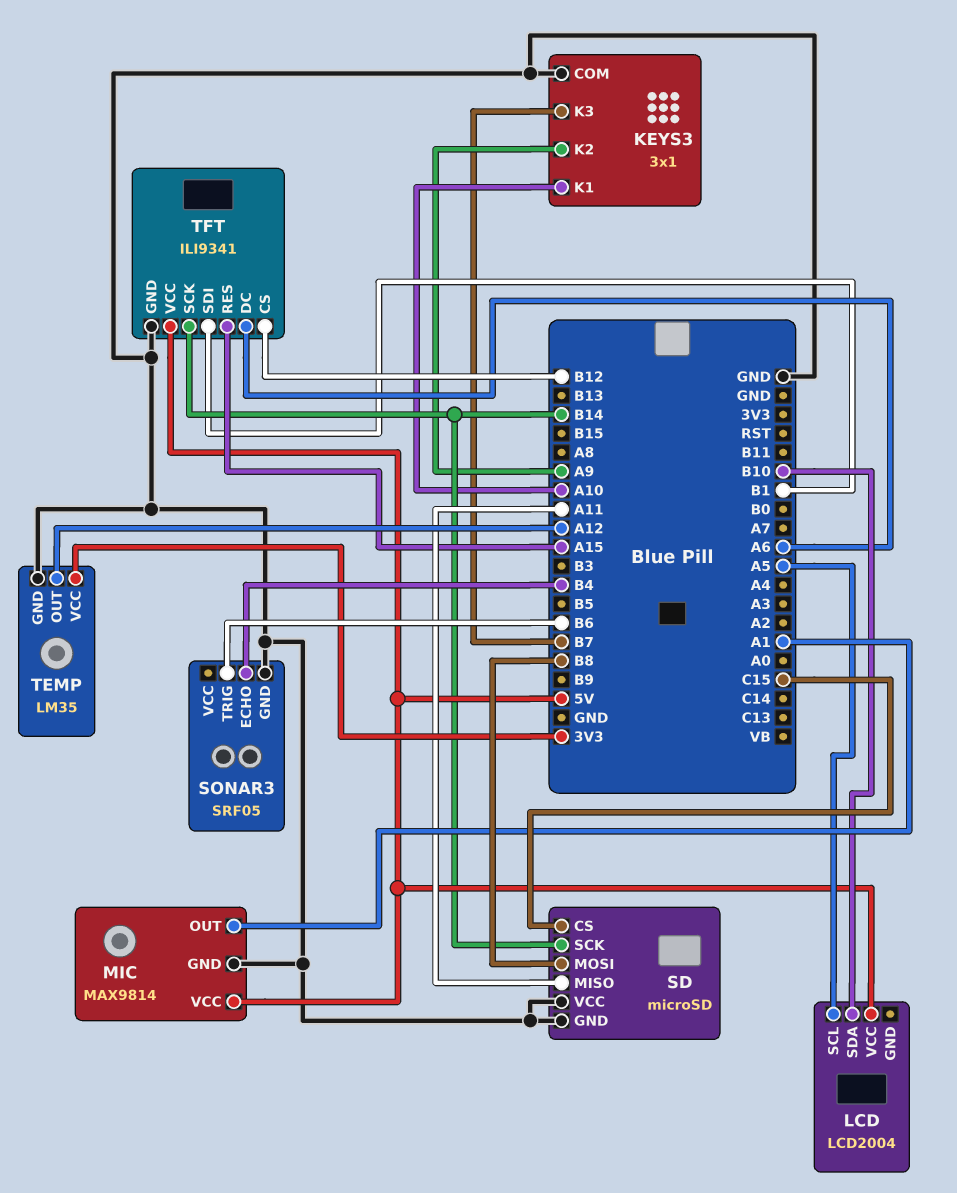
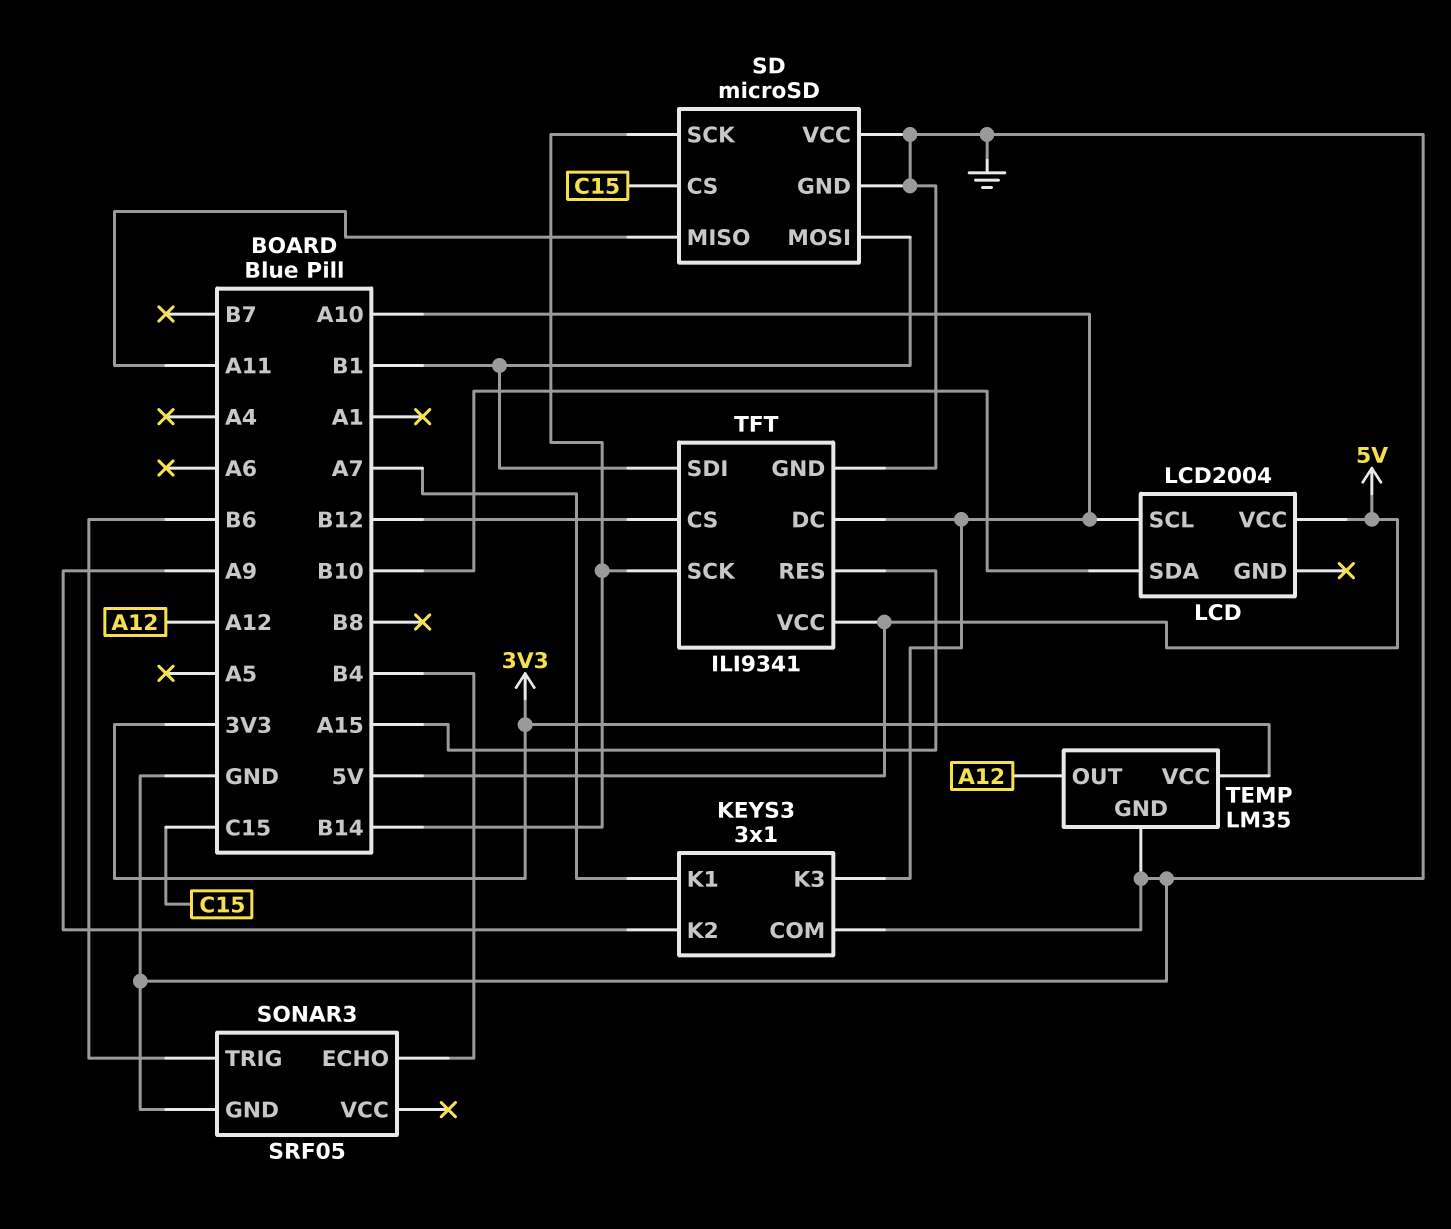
KEYS3 pin K1: A10 -> A7
KEYS3 pin K3: B7 -> A10
LCD pin SCL: A5 -> A10
MIC: MAX9814 -> none
MIC pin GND: GND -> none
MIC pin OUT: A1 -> none
MIC pin VCC: 5V -> none
SD pin MOSI: B8 -> B1
TFT pin DC: A6 -> A10

